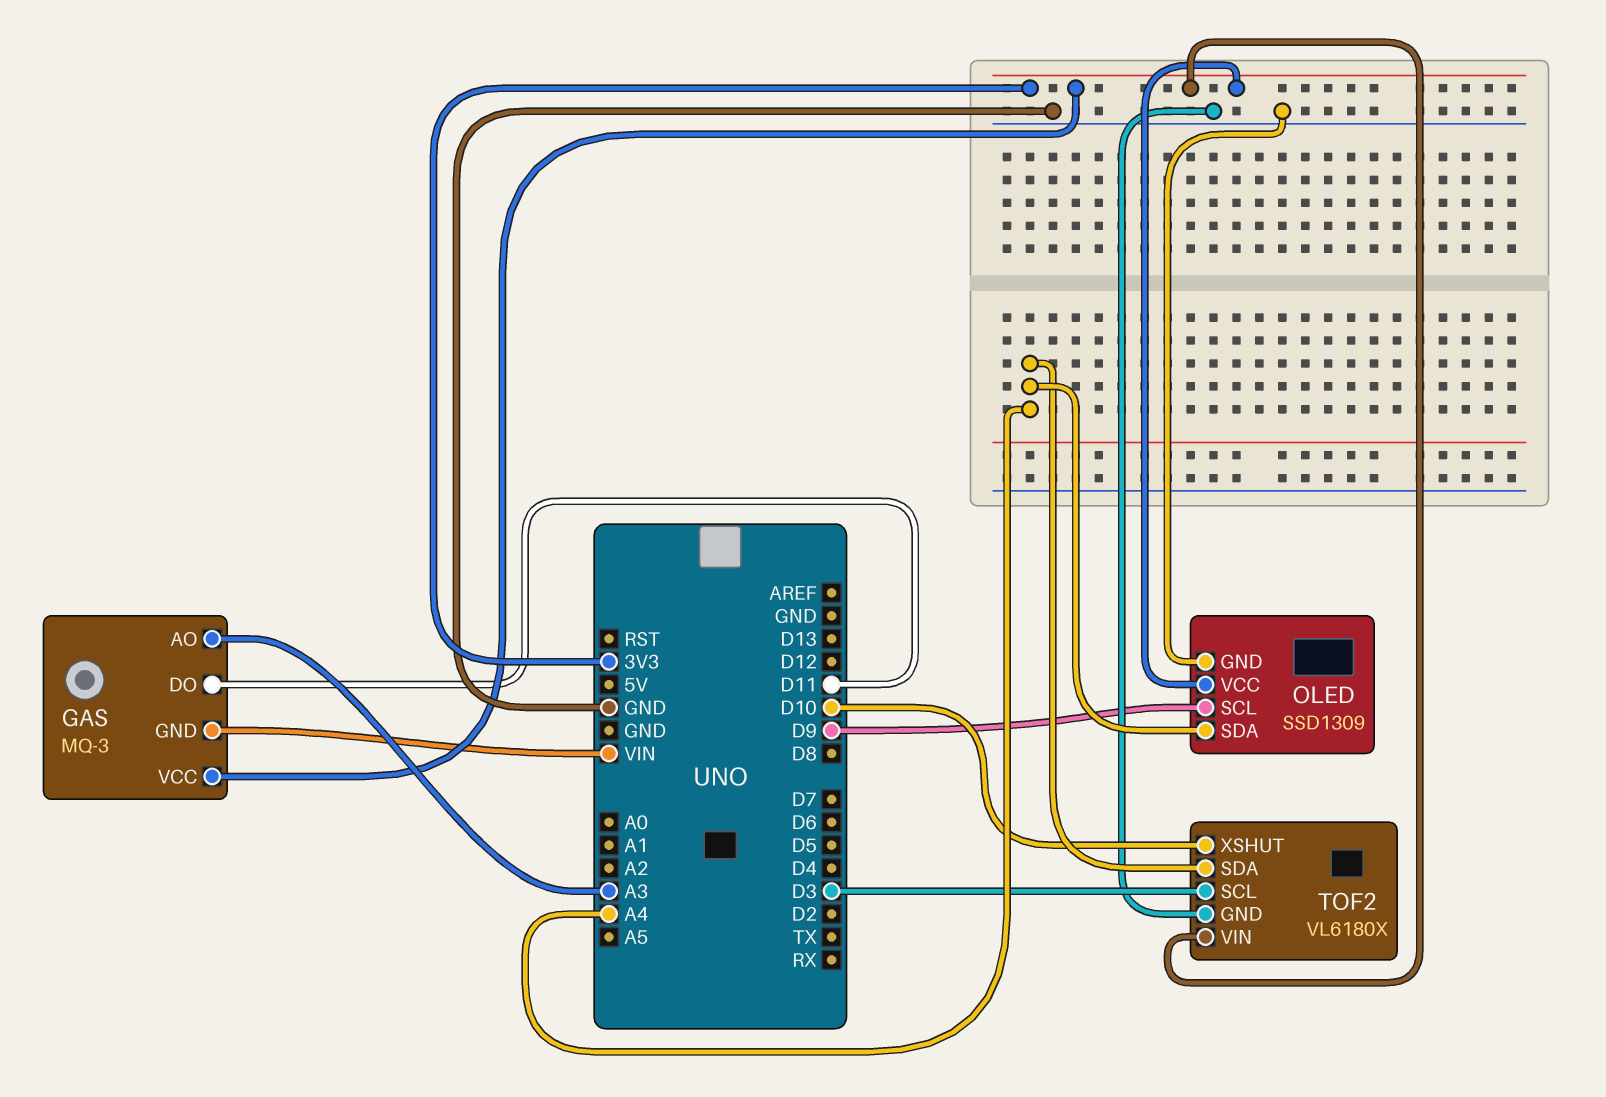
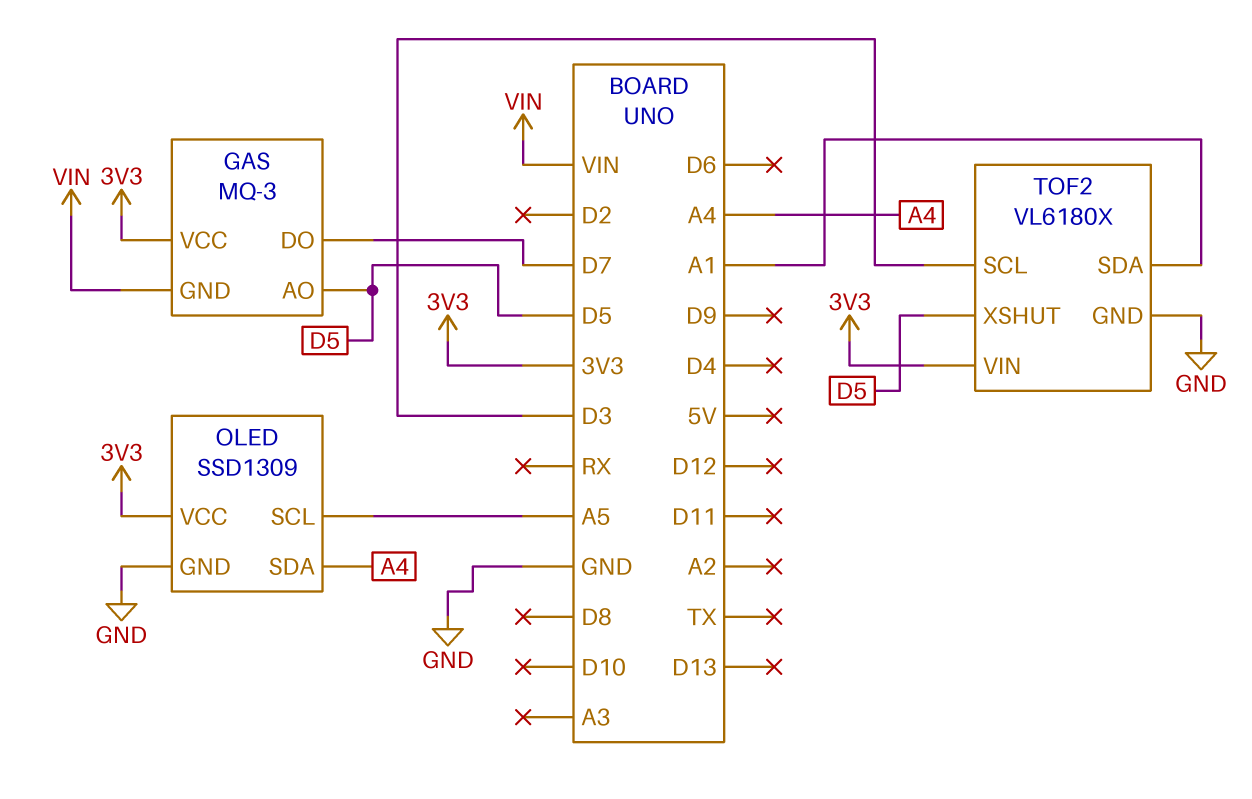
GAS pin AO: A3 -> D5
GAS pin DO: D11 -> D7
OLED pin SCL: D9 -> A5
TOF2 pin SDA: A4 -> A1
TOF2 pin XSHUT: D10 -> D5

